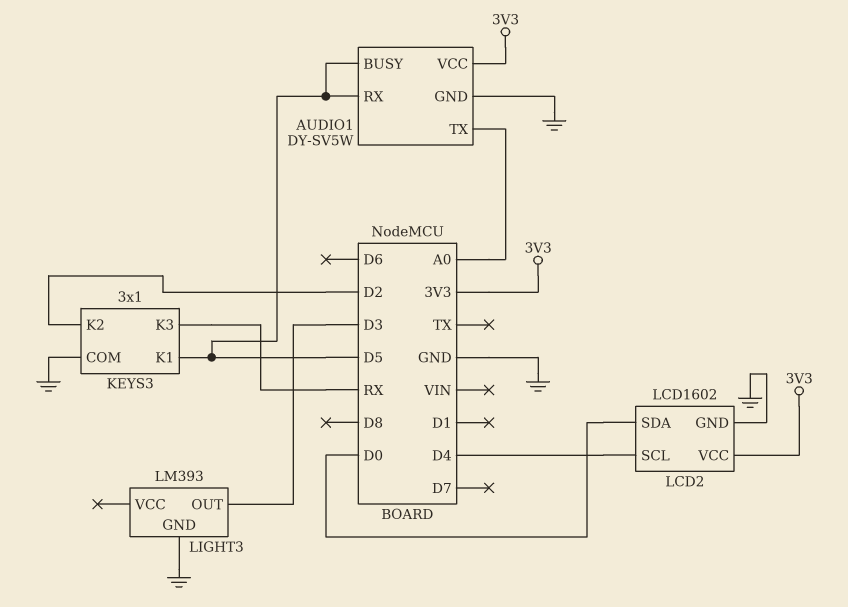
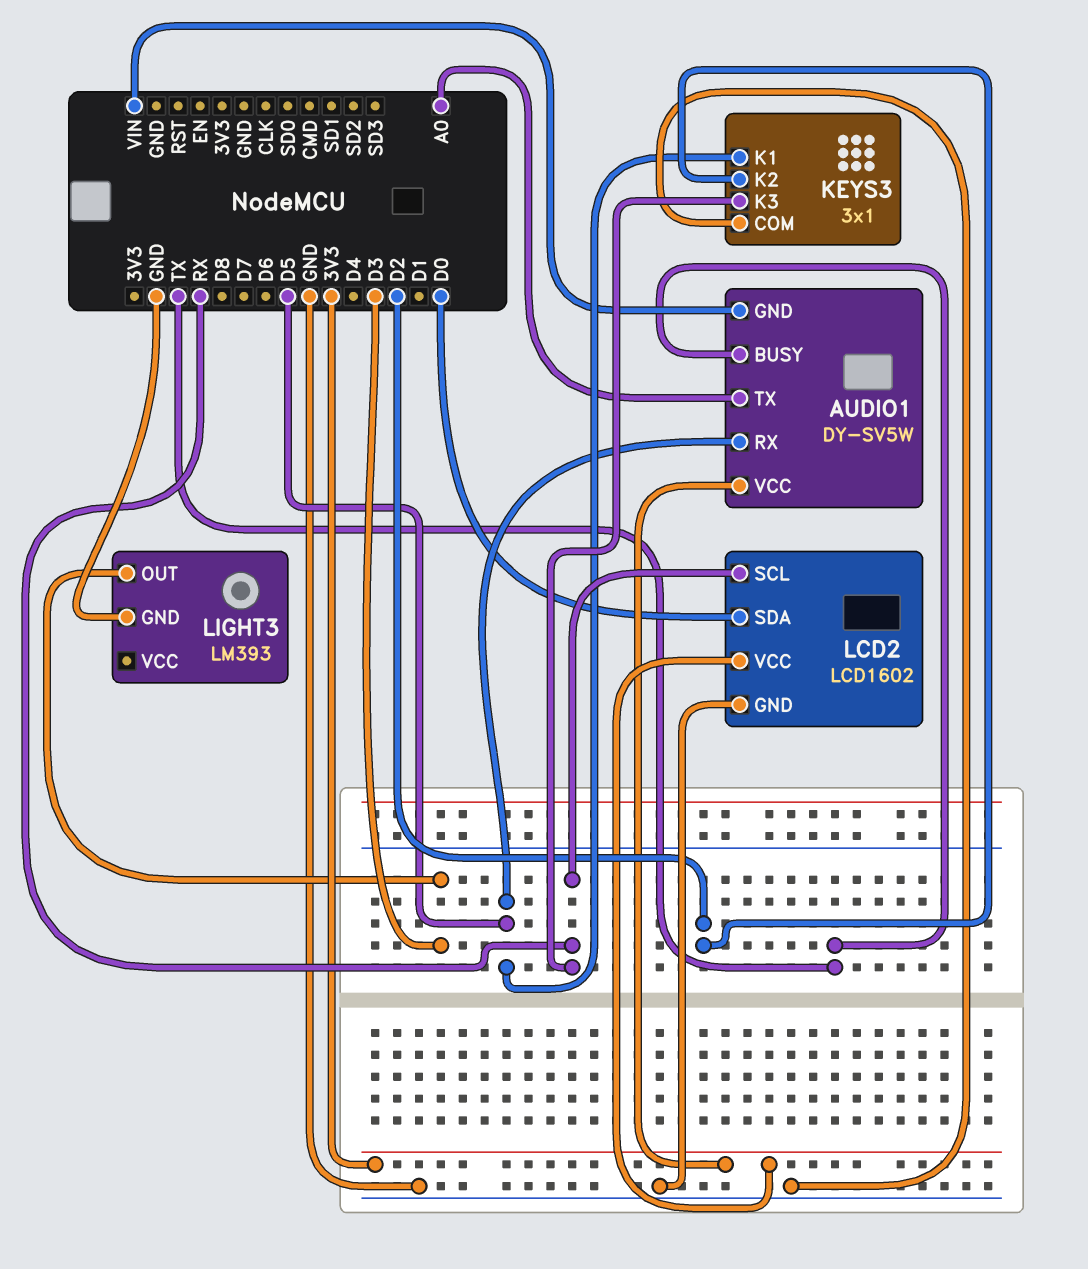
AUDIO1 pin BUSY: D5 -> TX
AUDIO1 pin GND: GND -> VIN
LCD2 pin SCL: D4 -> RX

